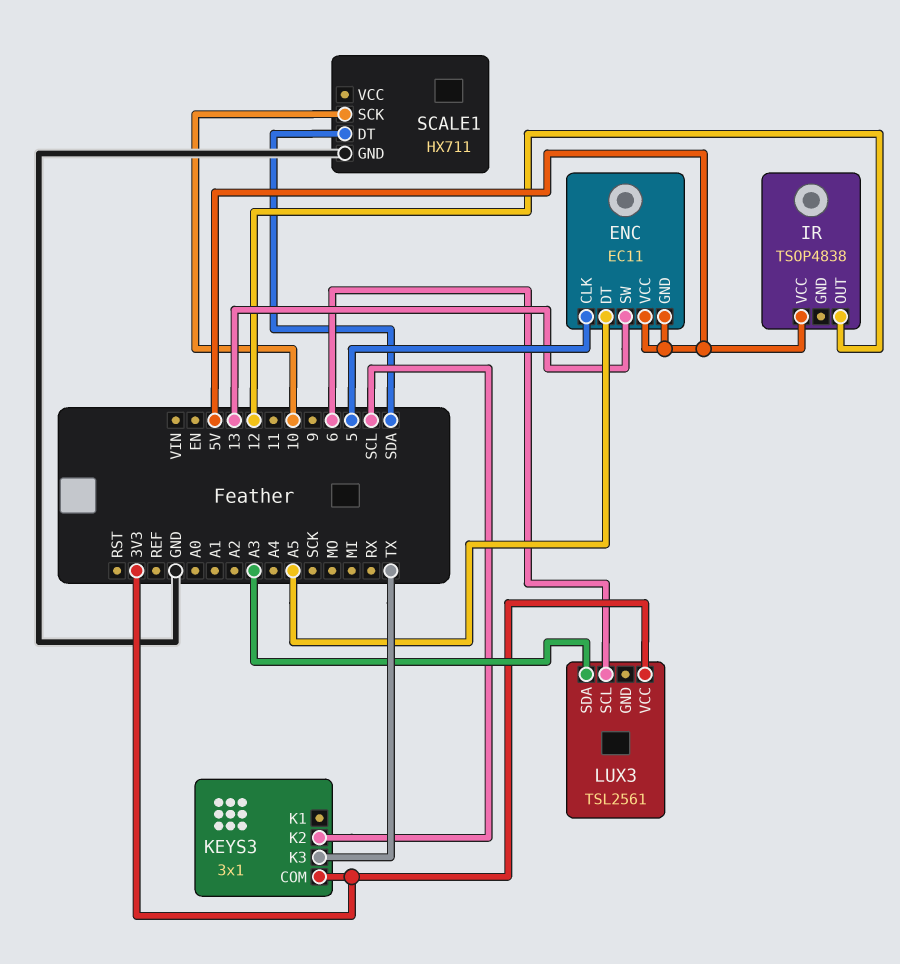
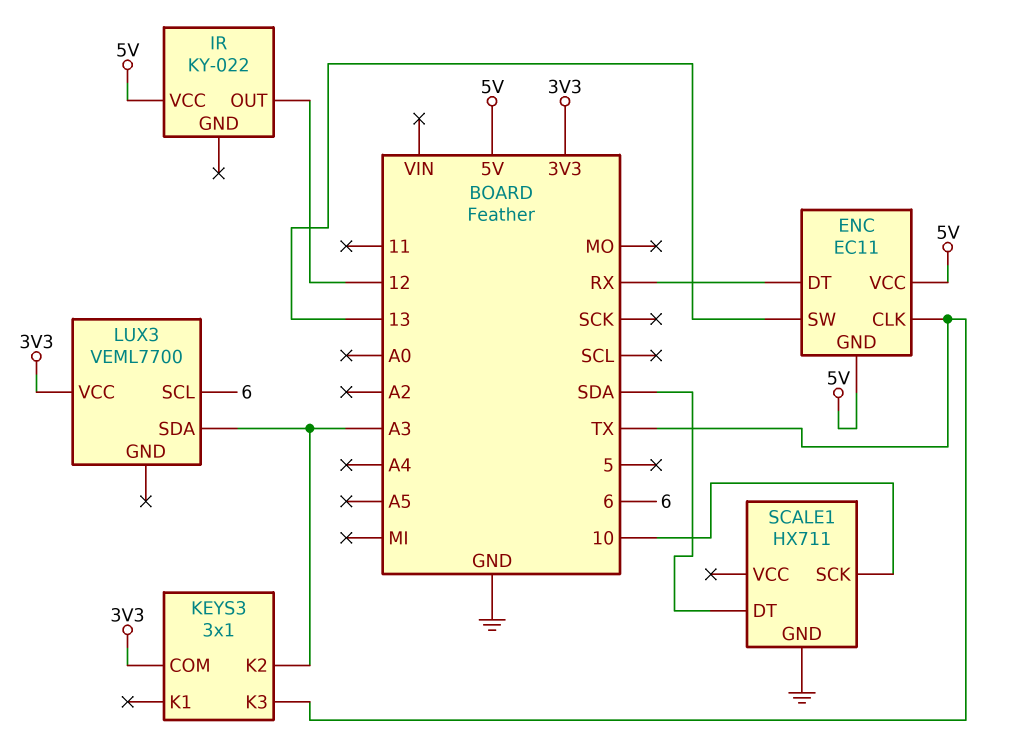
ENC pin CLK: 5 -> TX
ENC pin DT: A5 -> RX
IR: TSOP4838 -> KY-022
KEYS3 pin K2: SCL -> A3
LUX3: TSL2561 -> VEML7700

